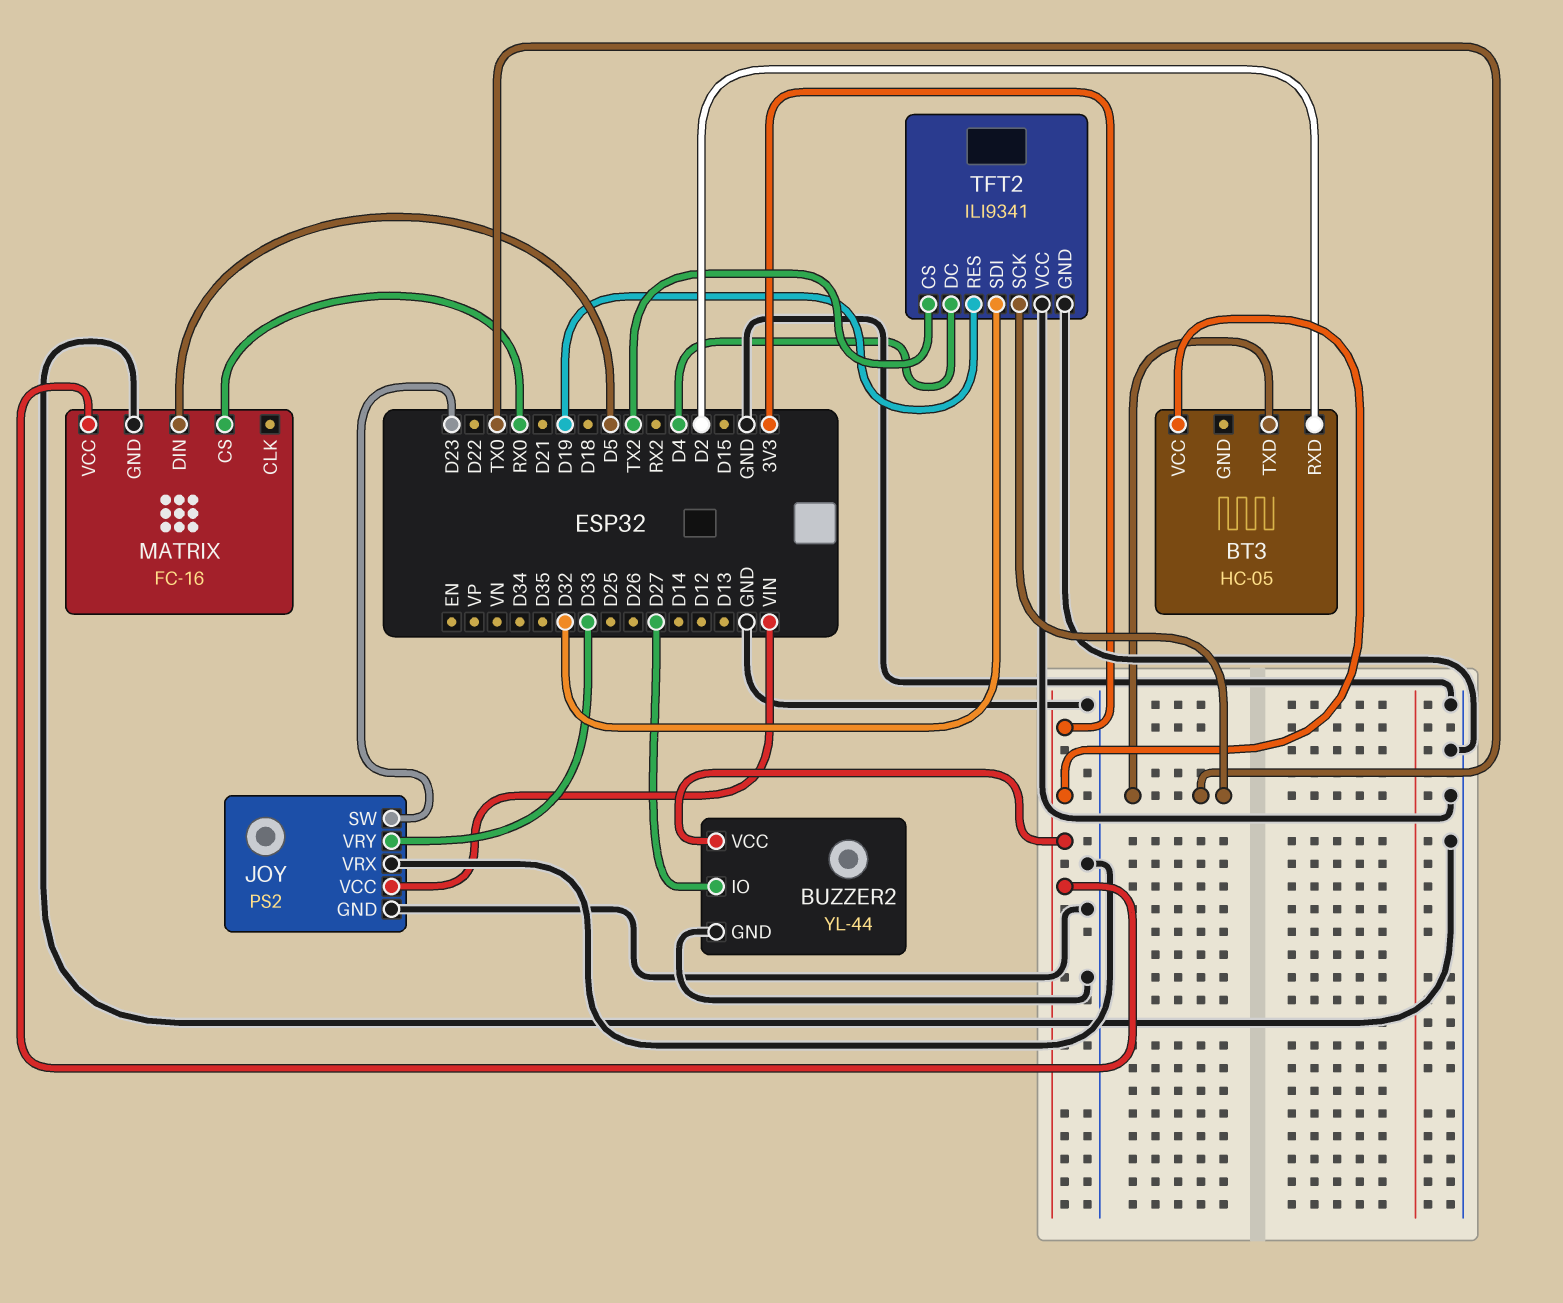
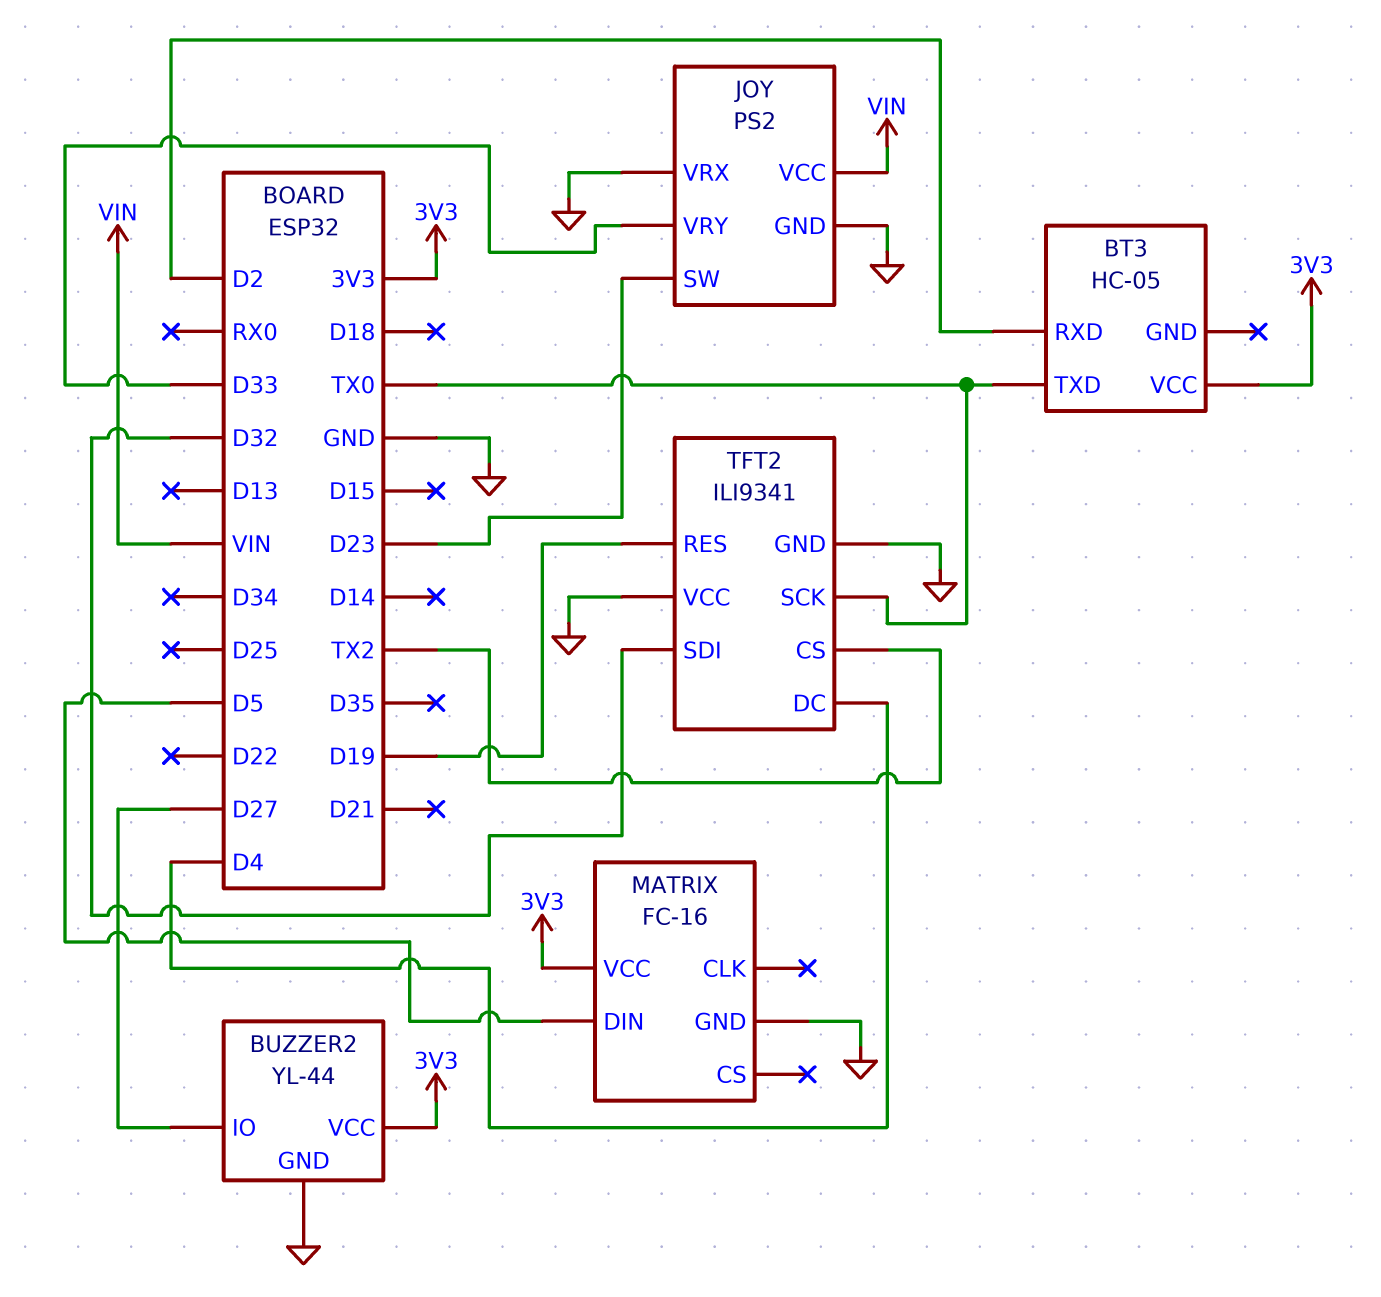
MATRIX pin CS: RX0 -> none

